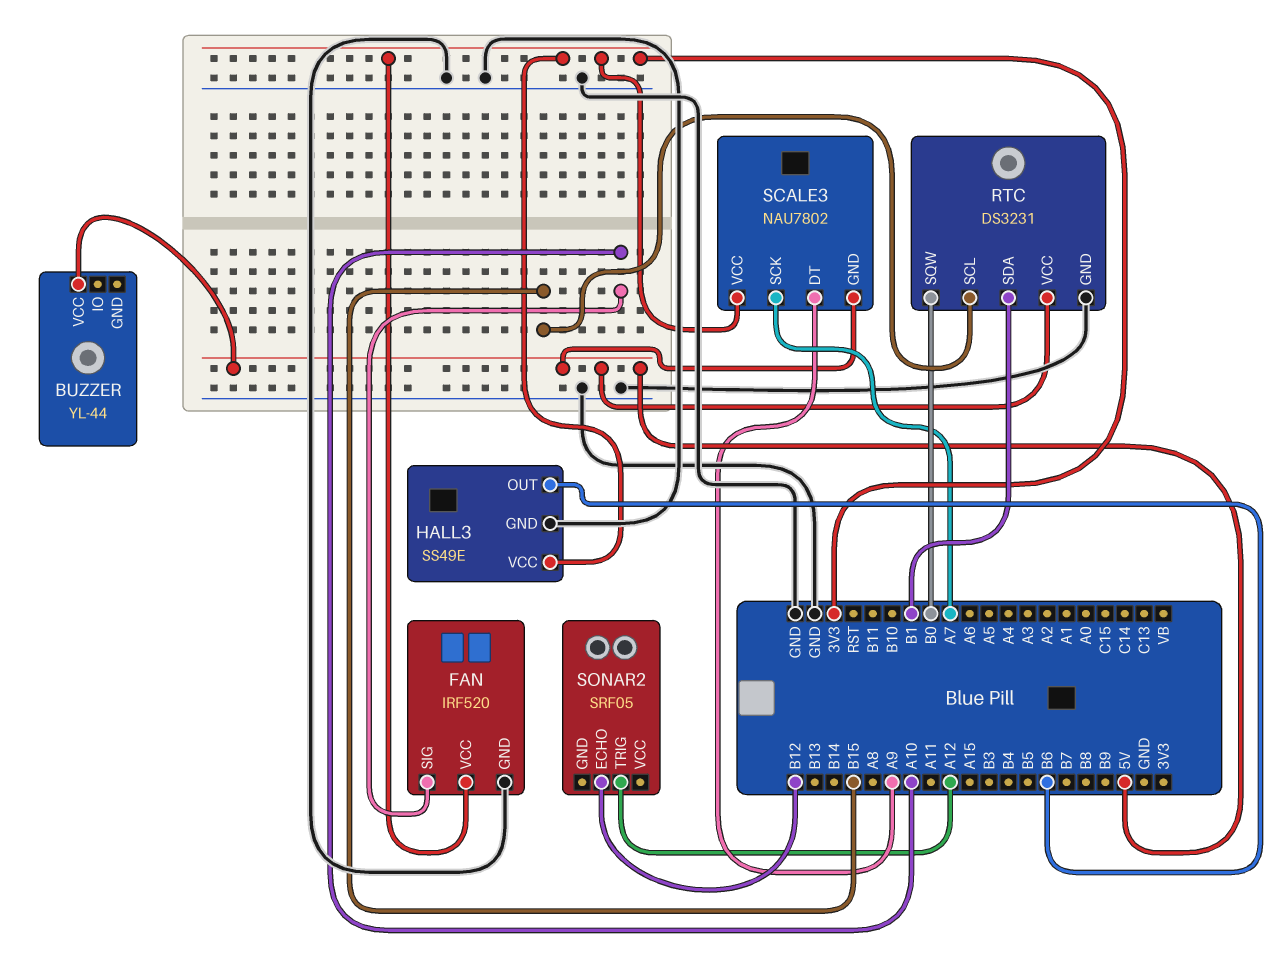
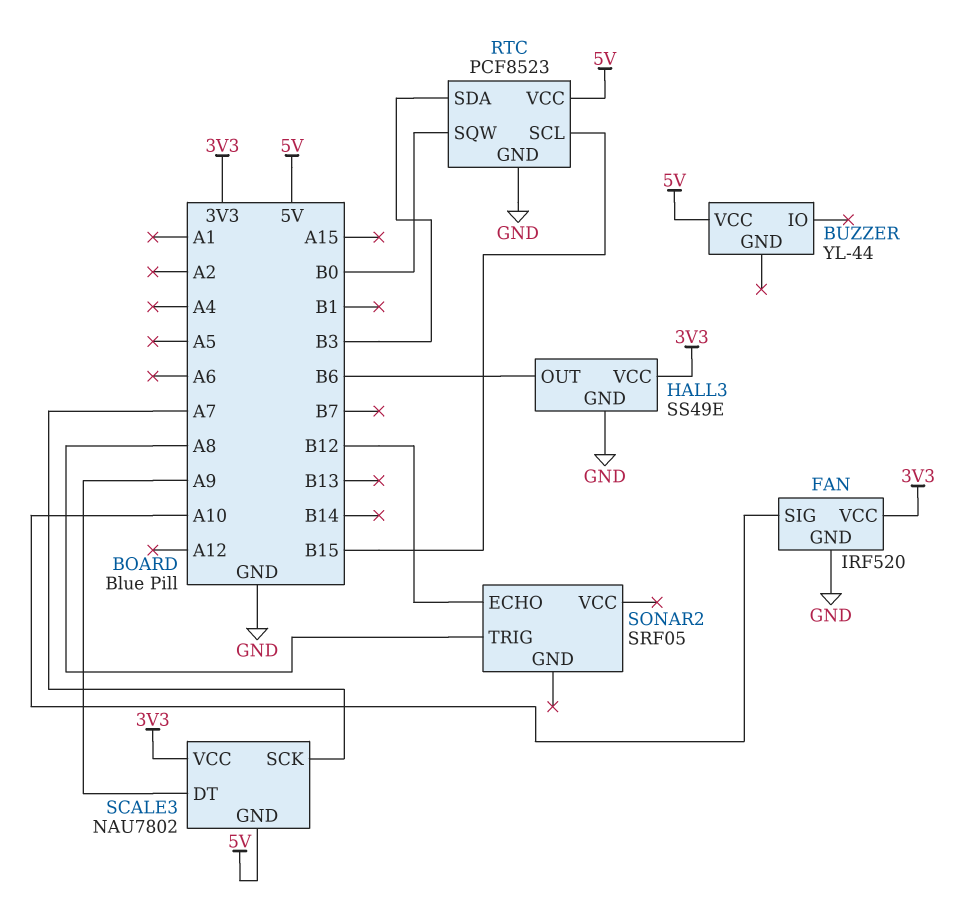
RTC: DS3231 -> PCF8523
RTC pin SDA: B1 -> B3
SONAR2 pin TRIG: A12 -> A8

